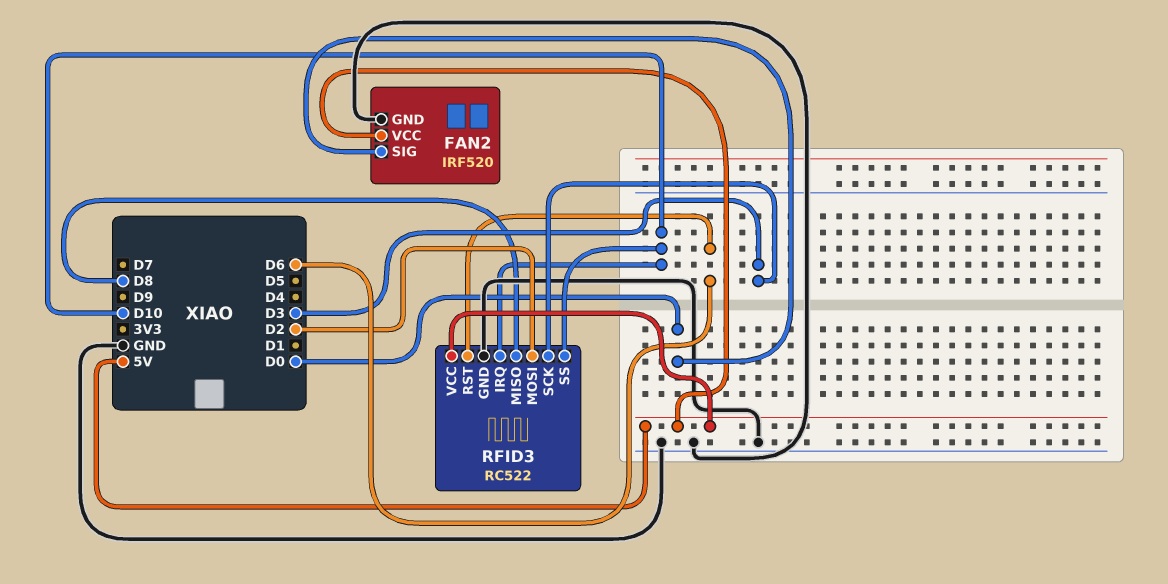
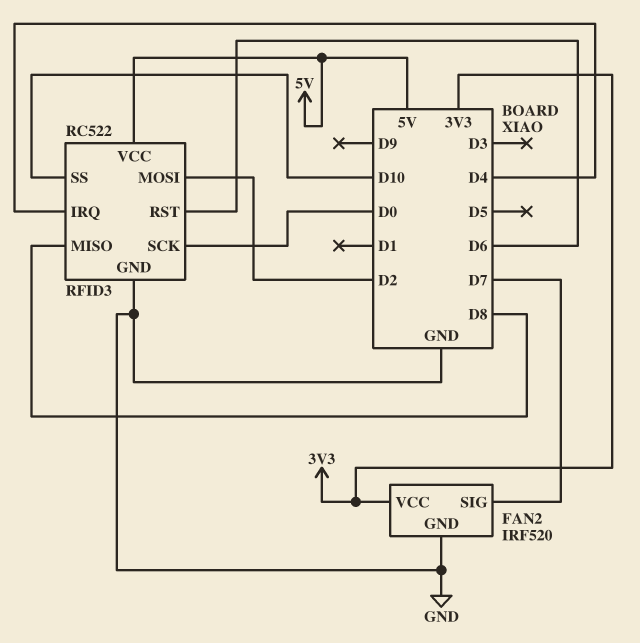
FAN2 pin SIG: D0 -> D7
FAN2 pin VCC: 5V -> 3V3
RFID3 pin IRQ: D10 -> D4
RFID3 pin SCK: D3 -> D0

